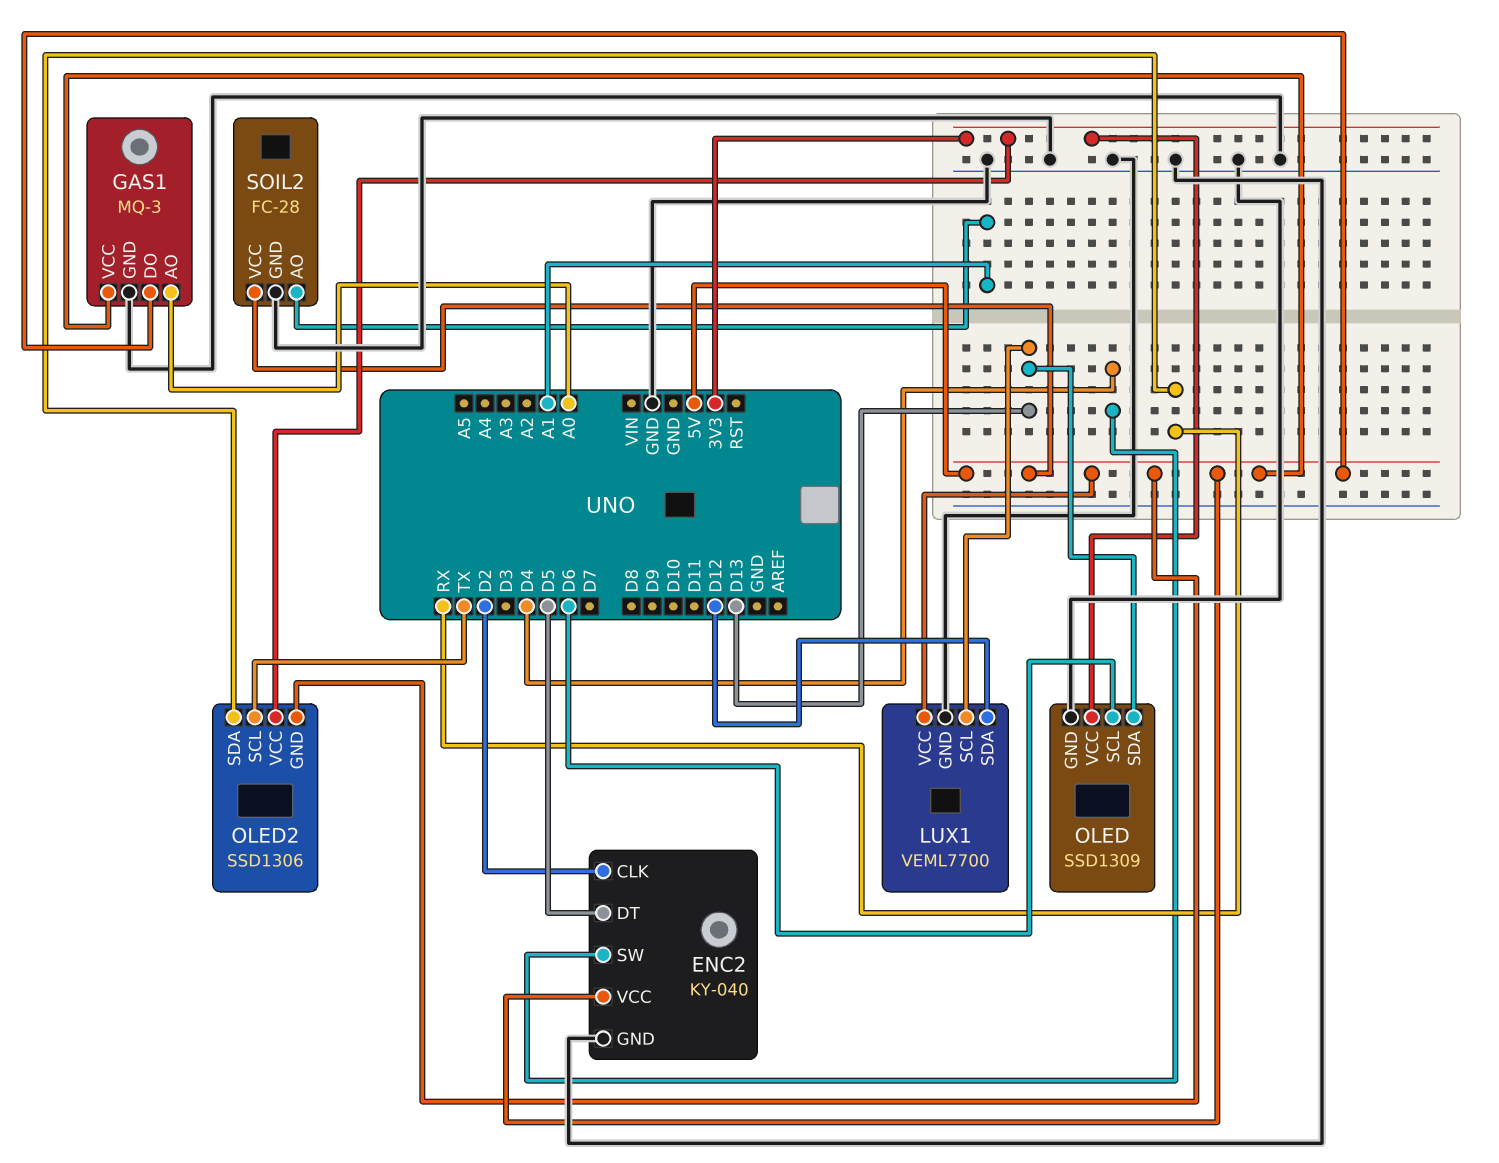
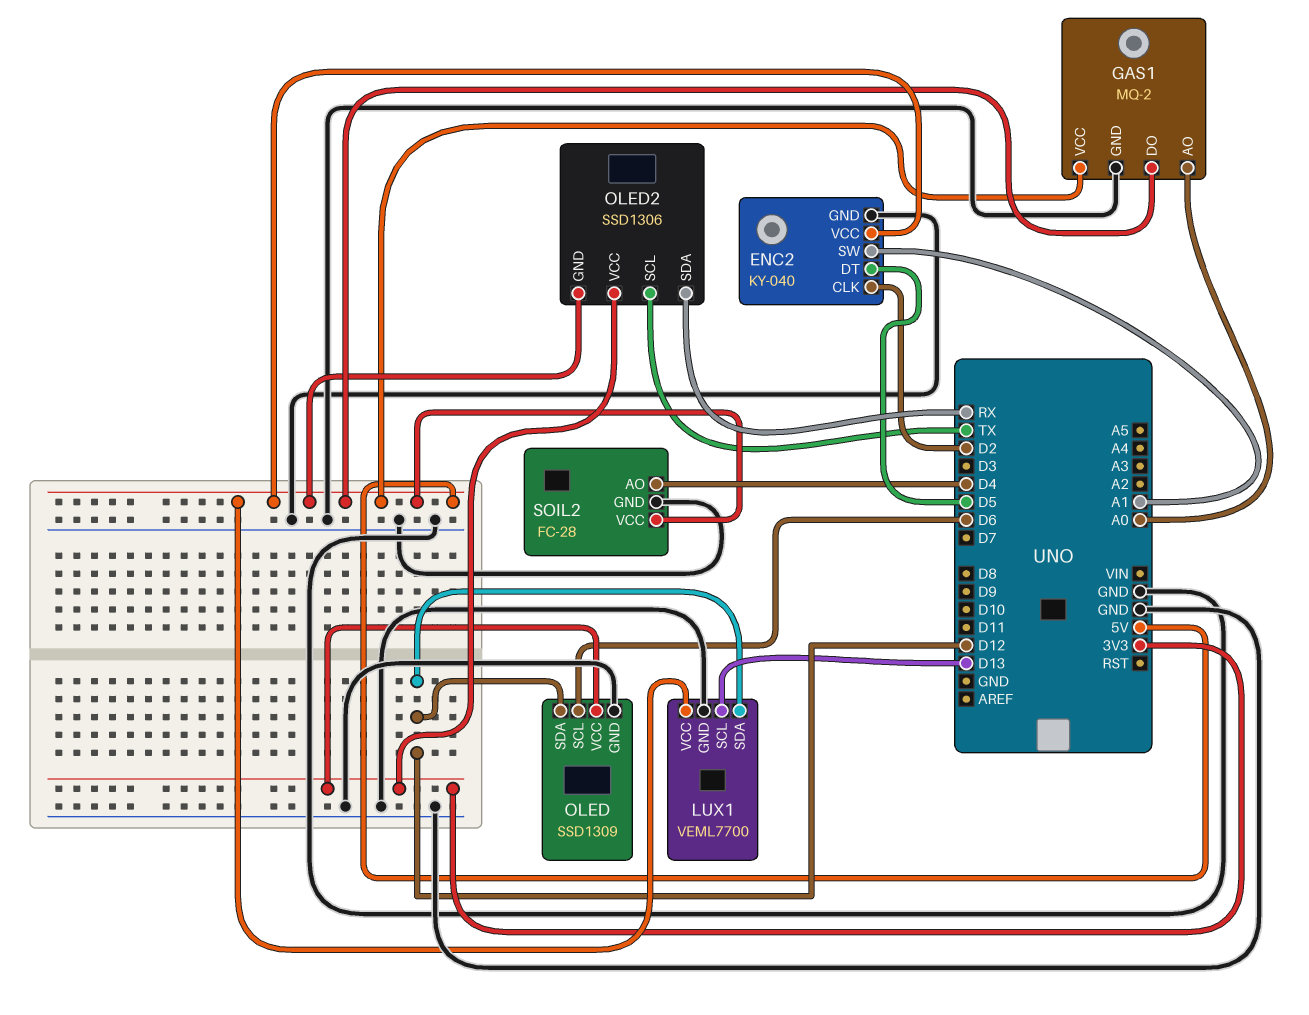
ENC2 pin SW: D4 -> A1
GAS1: MQ-3 -> MQ-2
OLED pin SDA: D13 -> D12
SOIL2 pin AO: A1 -> D4

